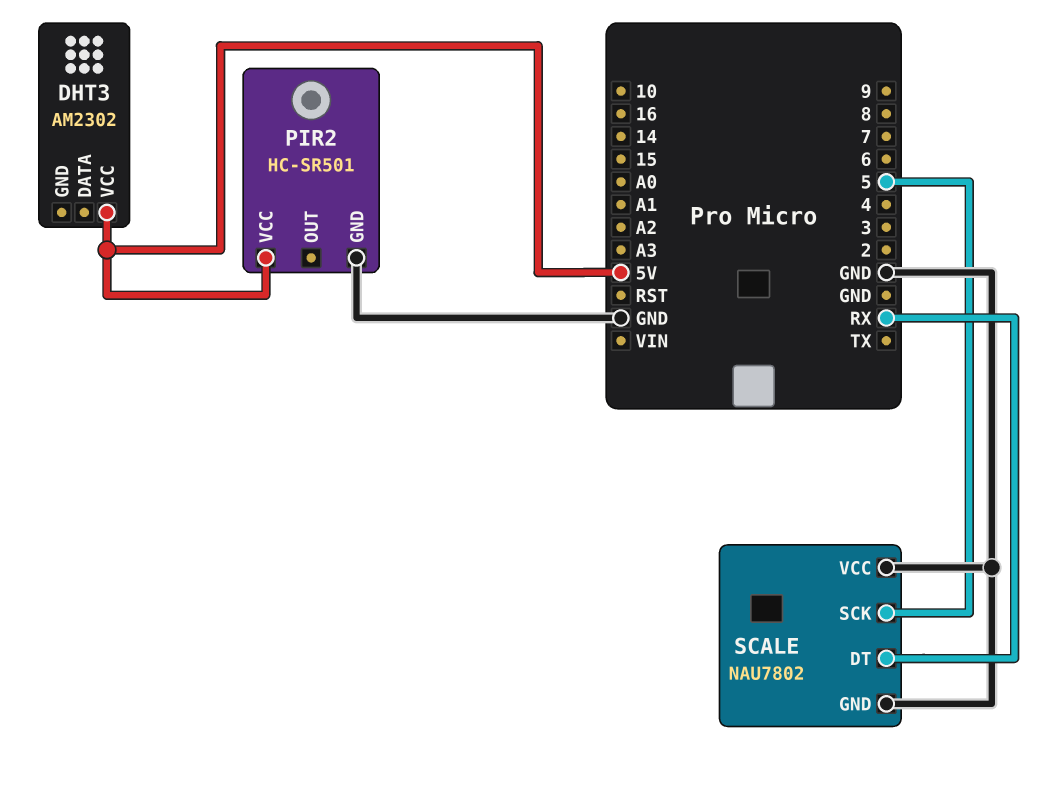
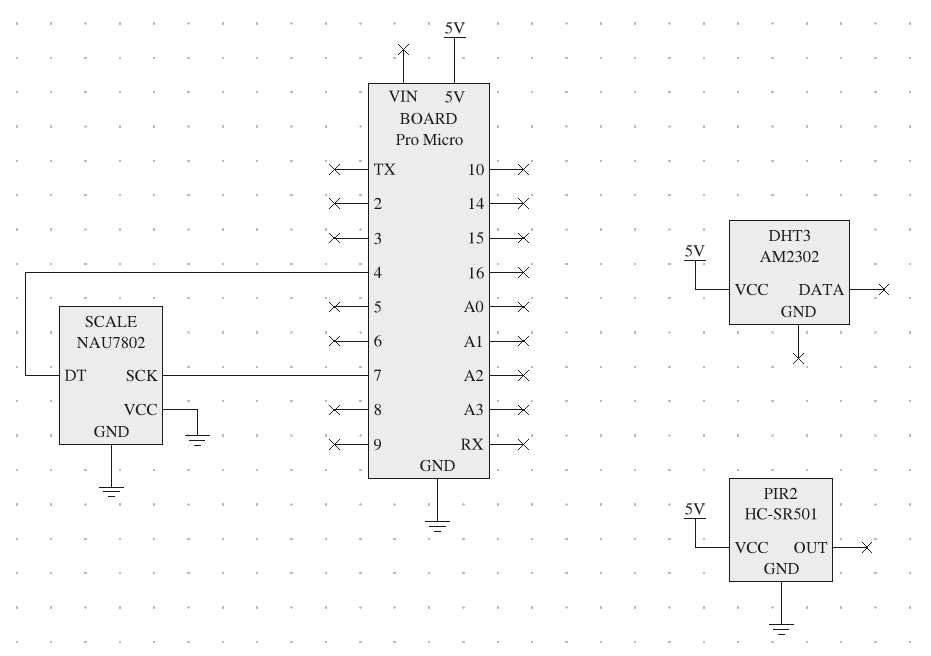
SCALE pin DT: RX -> 4
SCALE pin SCK: 5 -> 7

